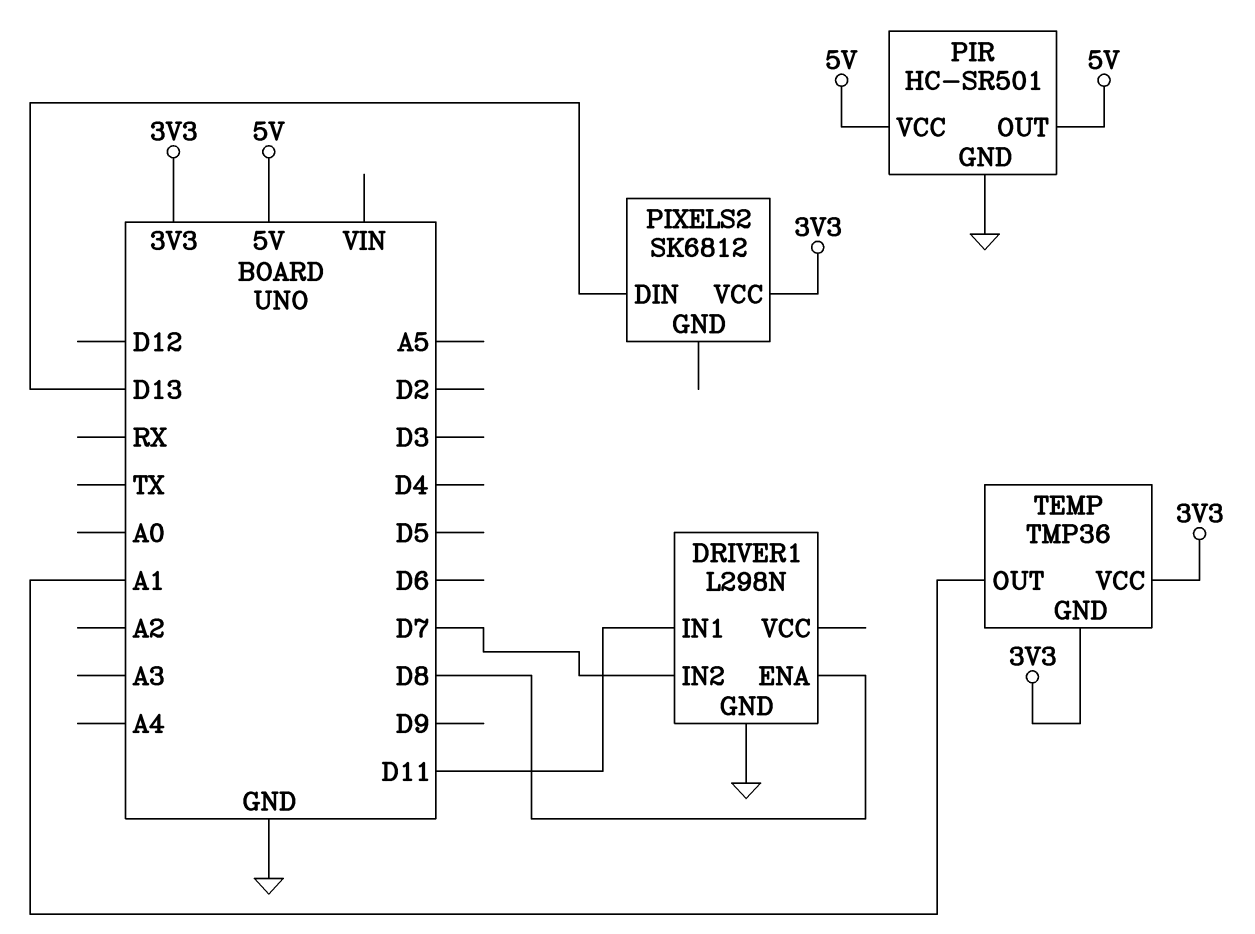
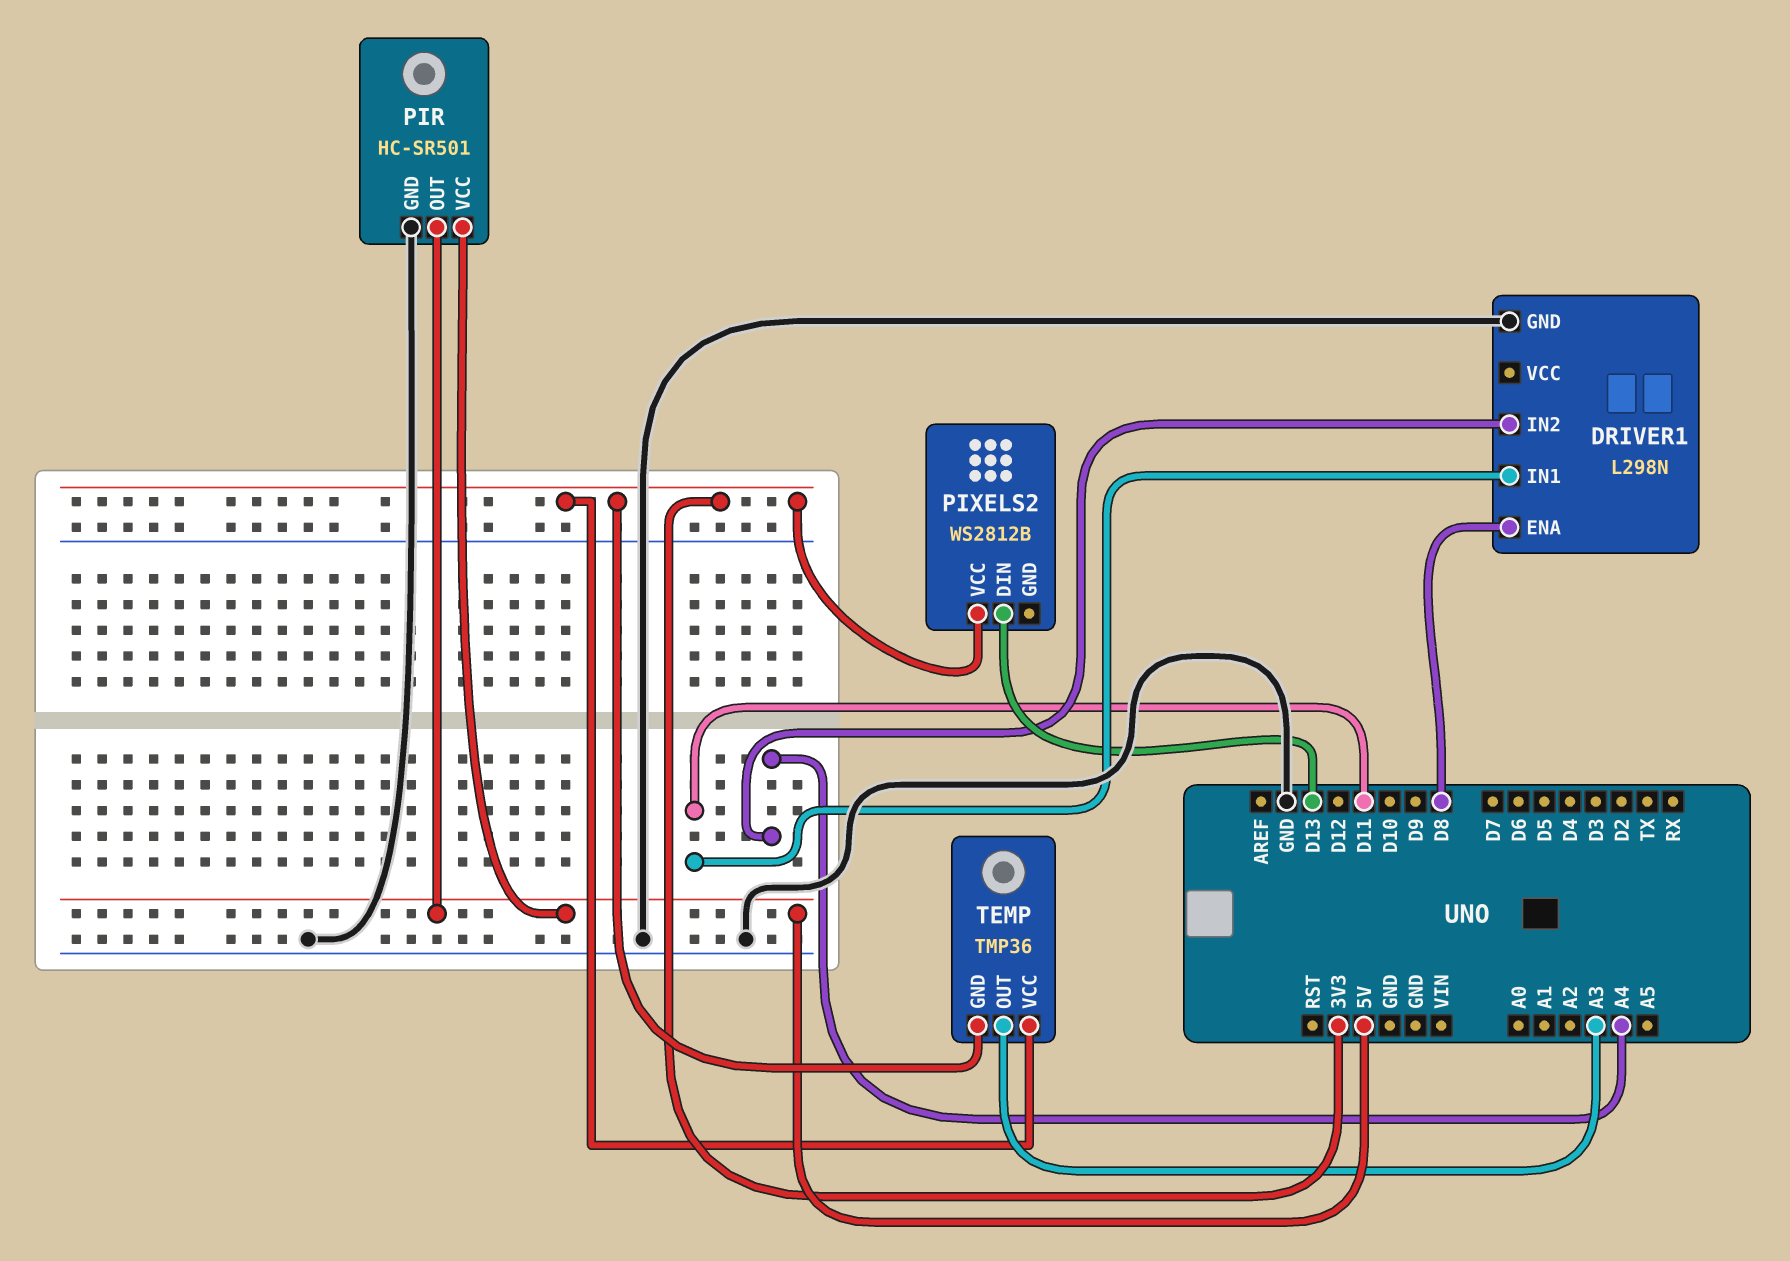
DRIVER1 pin IN2: D7 -> A4
PIXELS2: SK6812 -> WS2812B
TEMP pin OUT: A1 -> A3

